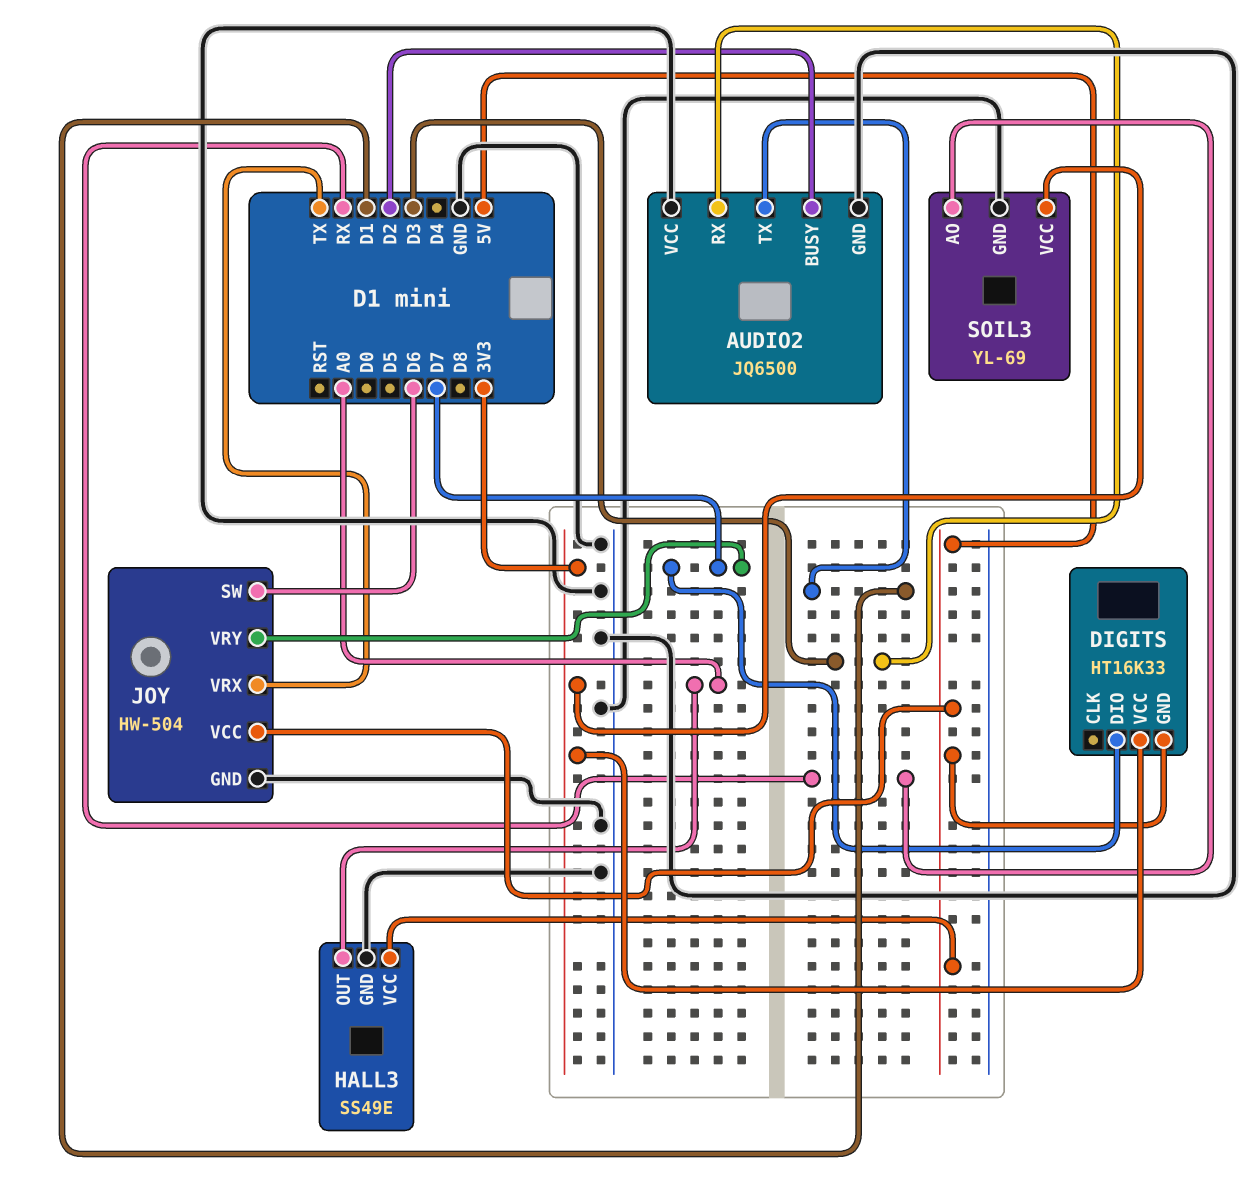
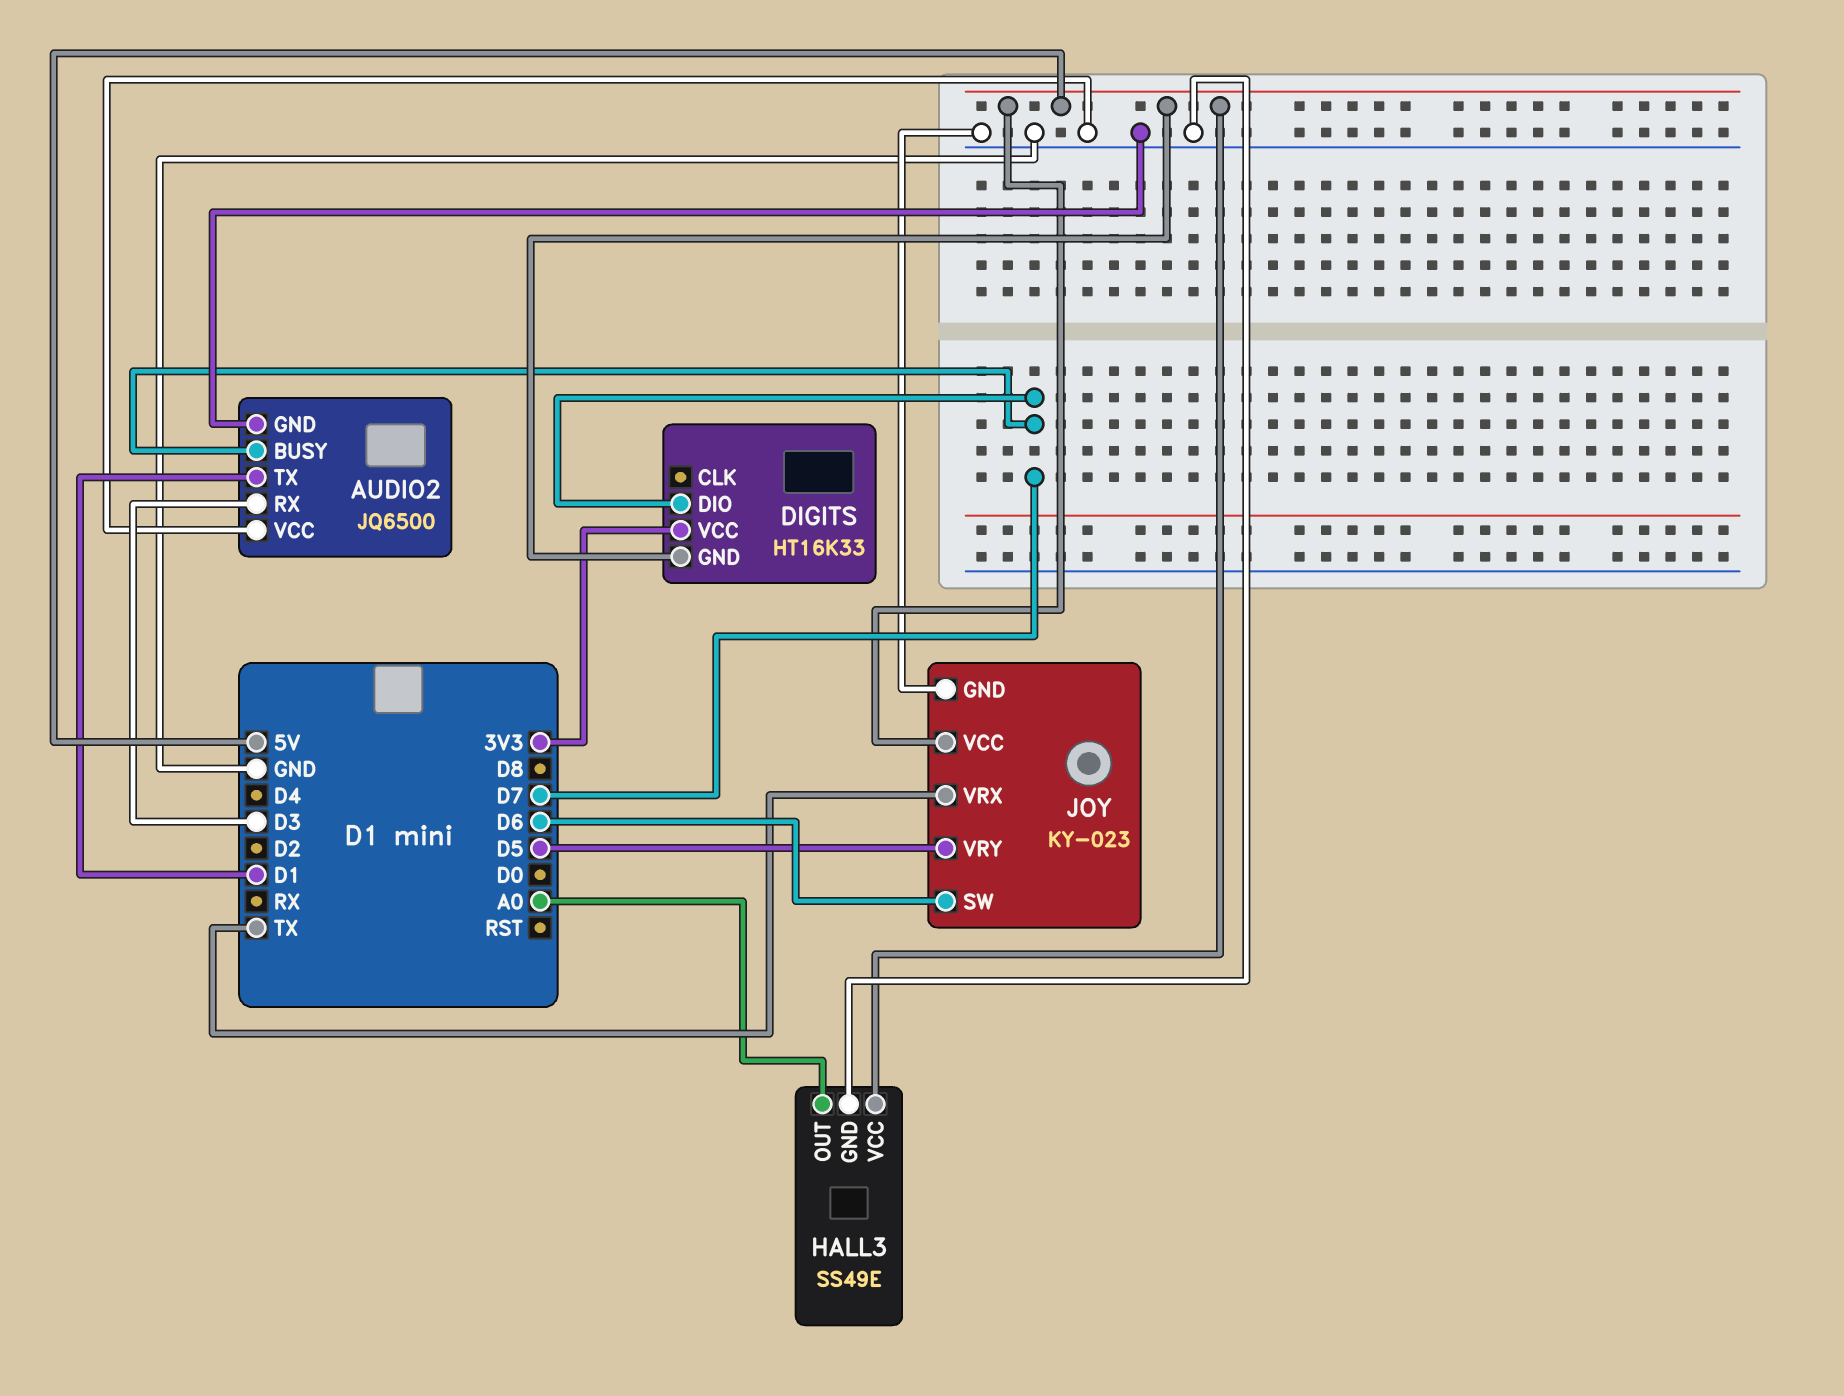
AUDIO2 pin BUSY: D2 -> D7
JOY: HW-504 -> KY-023
JOY pin VRY: D7 -> D5
SOIL3: YL-69 -> none
SOIL3 pin AO: RX -> none
SOIL3 pin GND: GND -> none
SOIL3 pin VCC: 3V3 -> none

